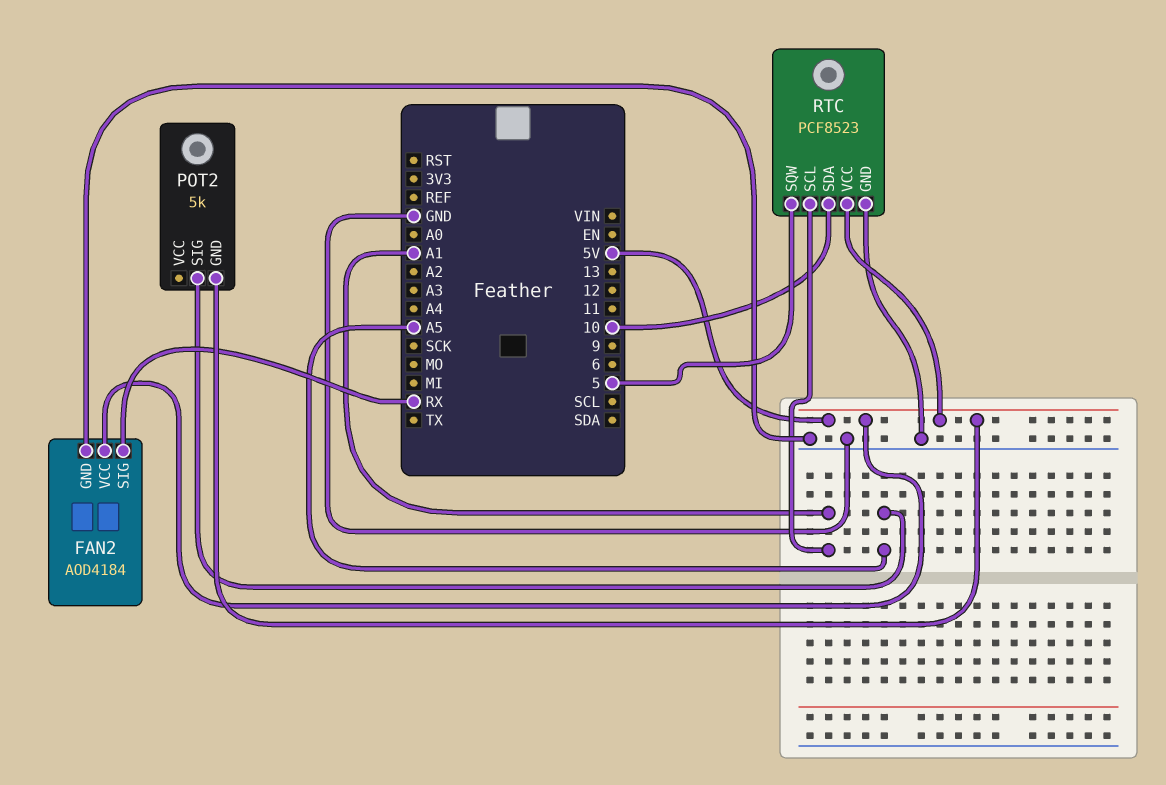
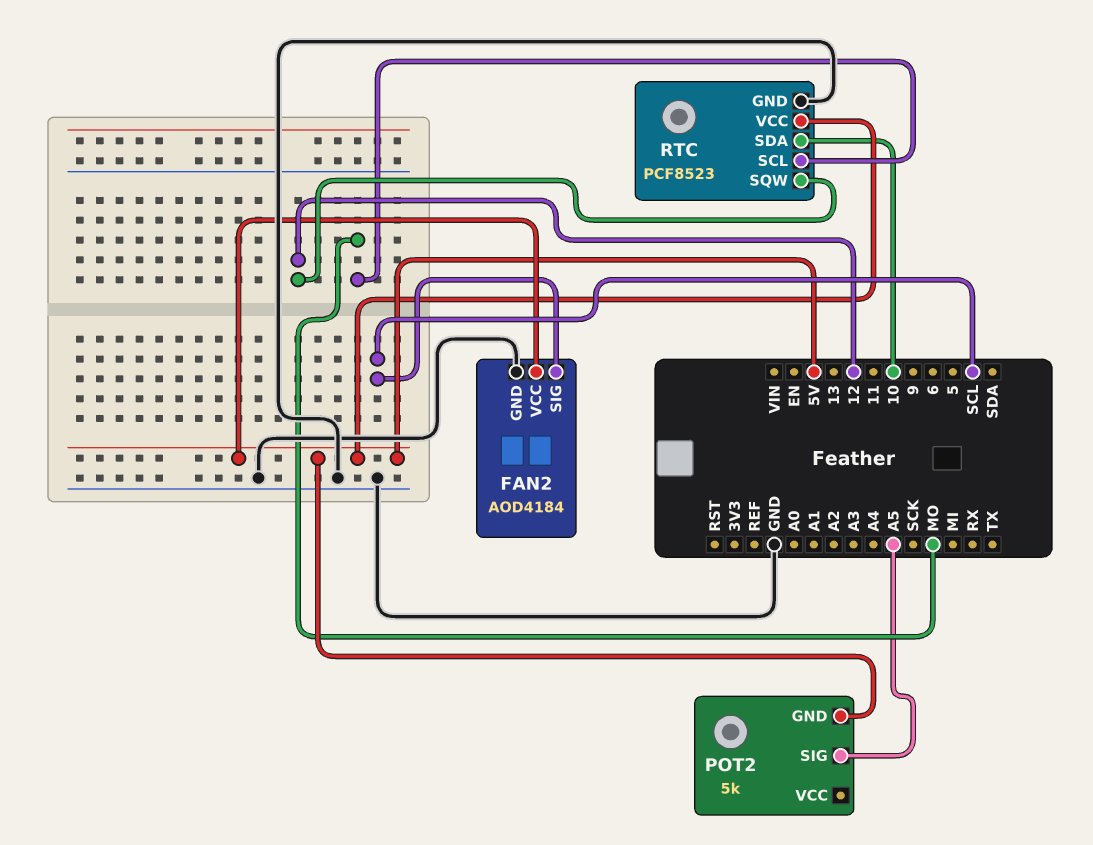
FAN2 pin SIG: RX -> SCL
RTC pin SCL: A1 -> MO
RTC pin SQW: 5 -> 12

